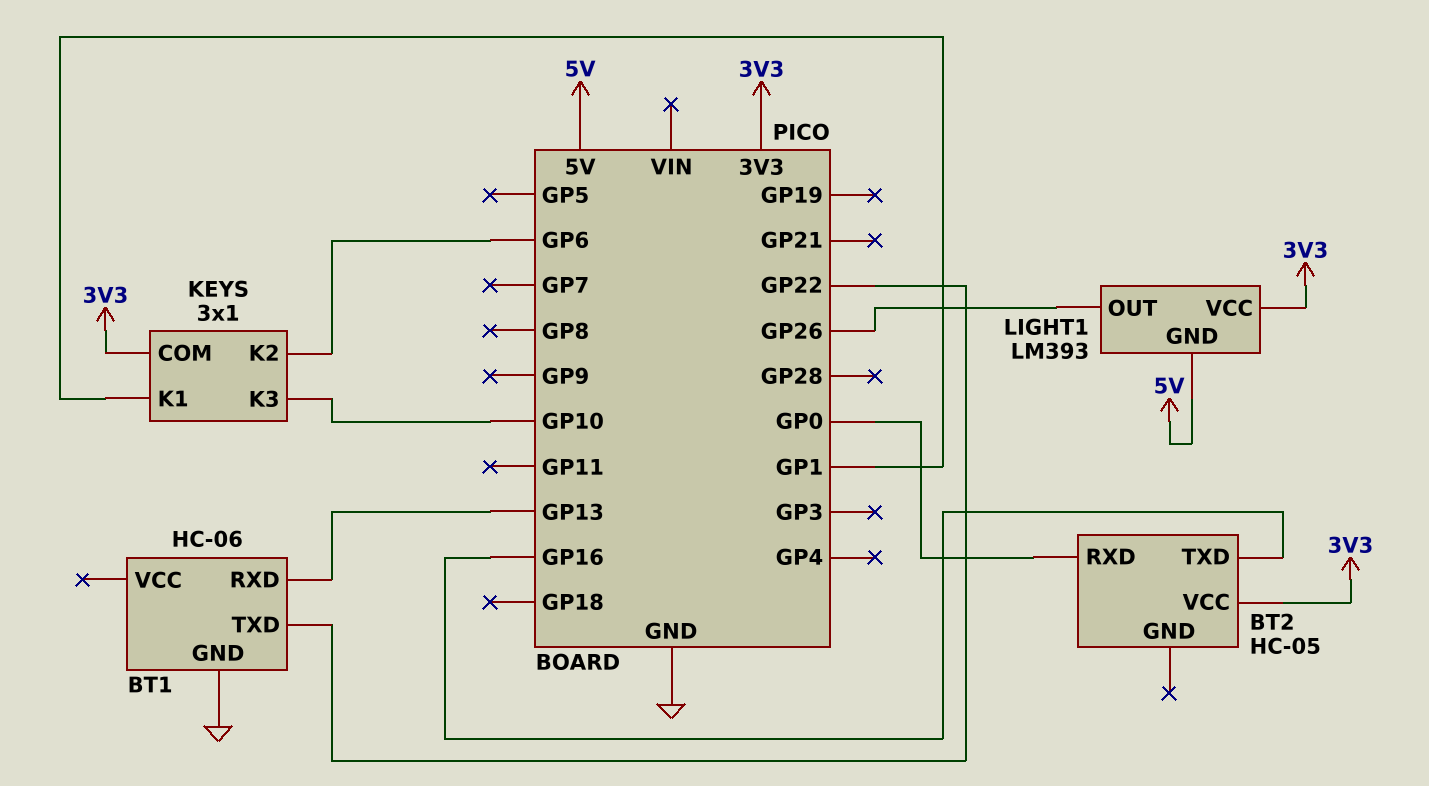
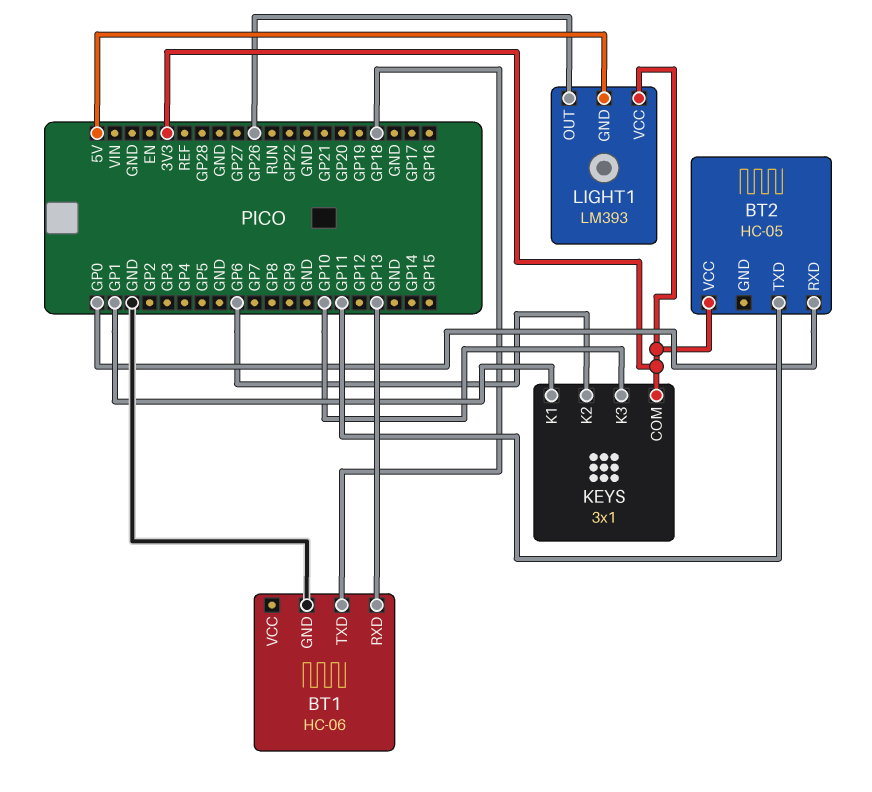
BT1 pin TXD: GP22 -> GP18
BT2 pin TXD: GP16 -> GP11

